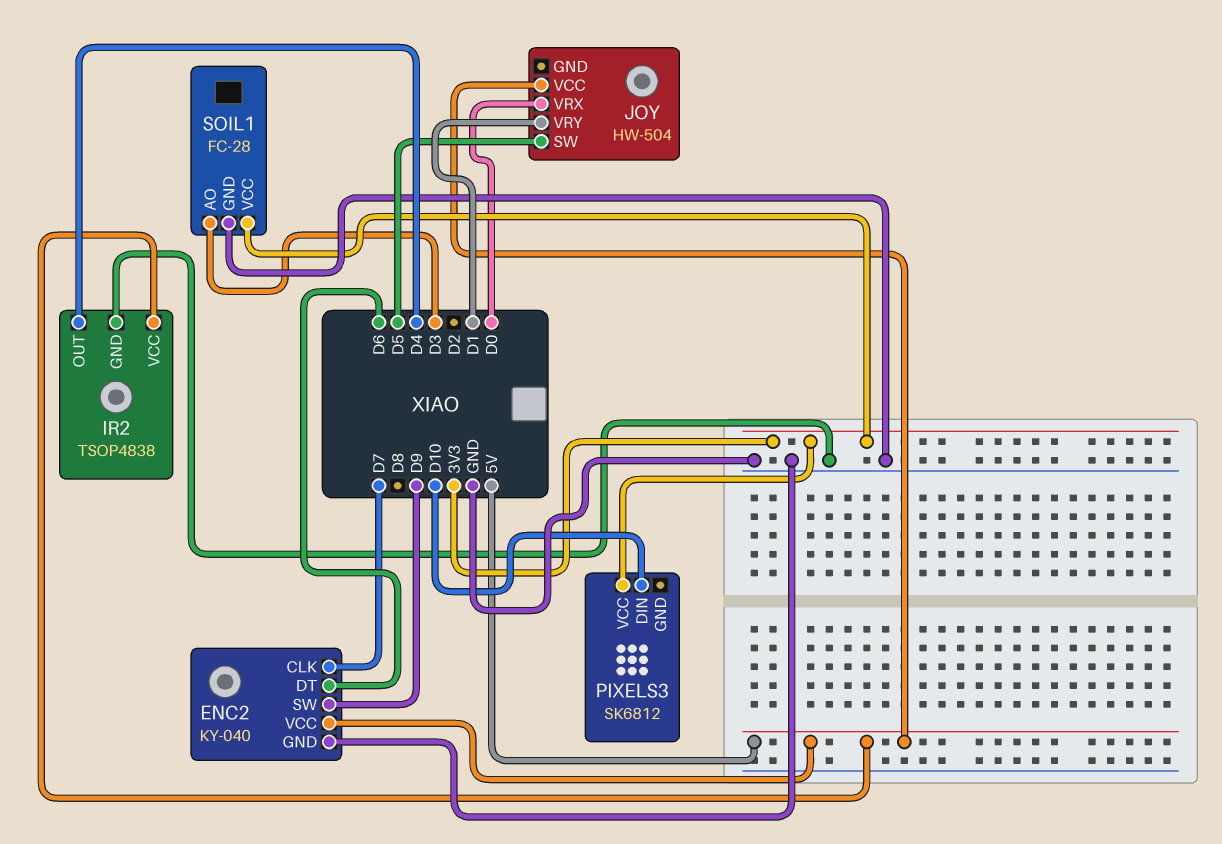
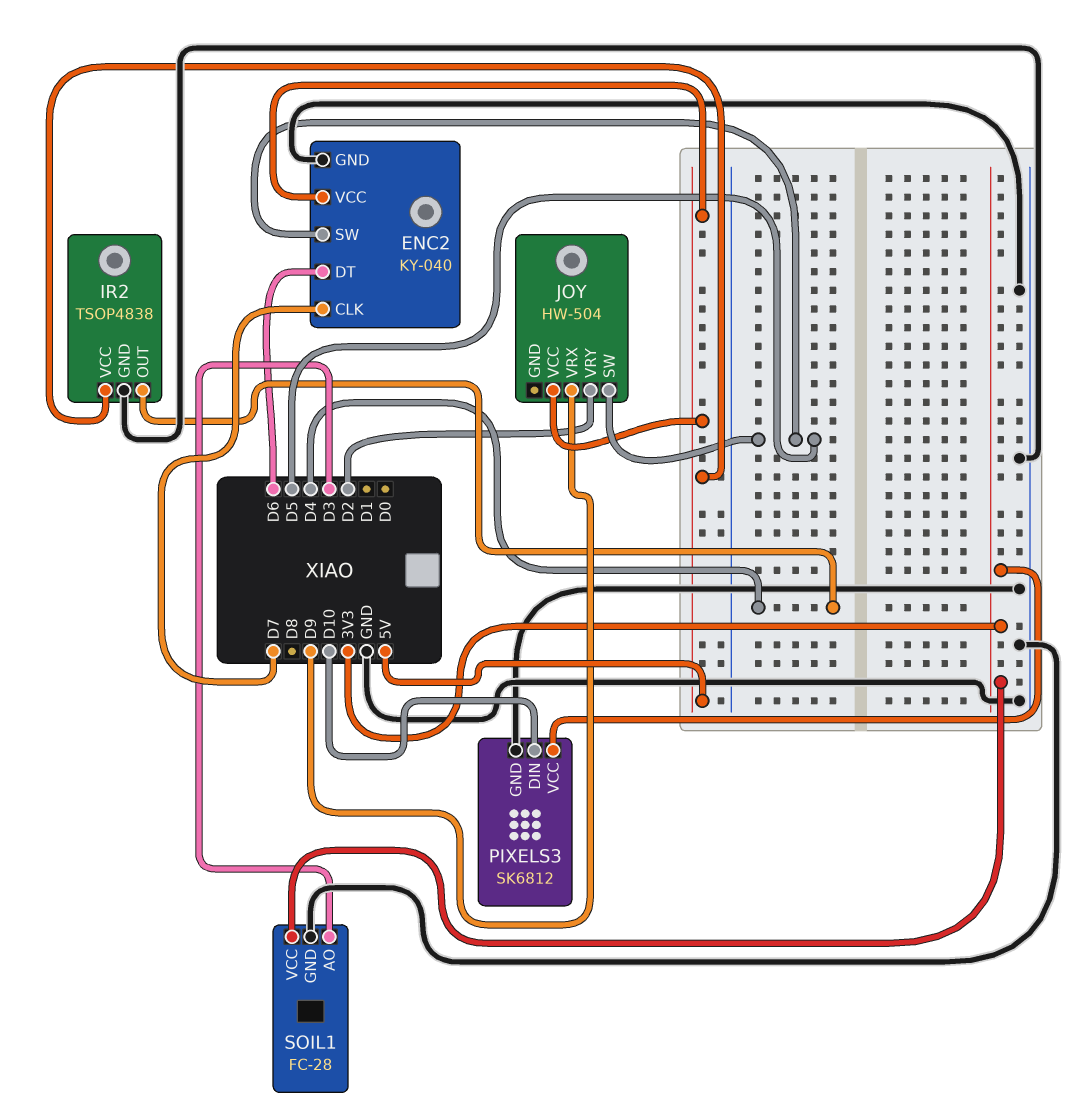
ENC2 pin SW: D9 -> D5
JOY pin VRX: D0 -> D9
JOY pin VRY: D1 -> D2
PIXELS3 pin GND: none -> GND

